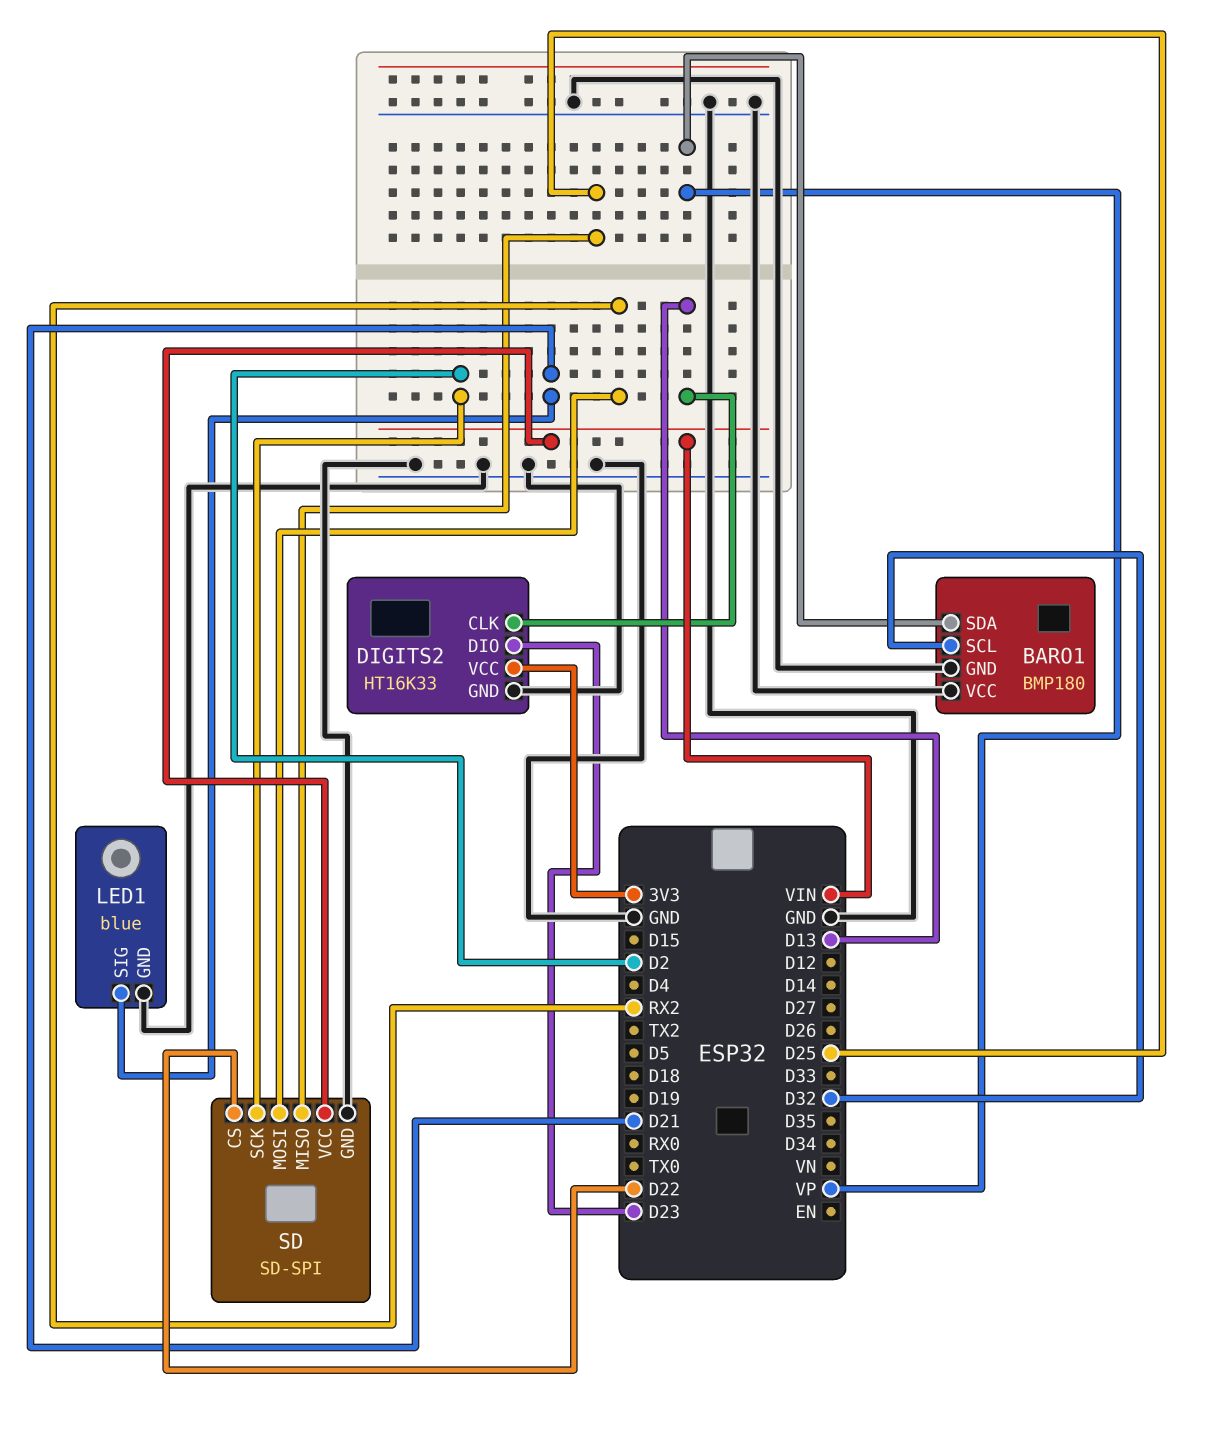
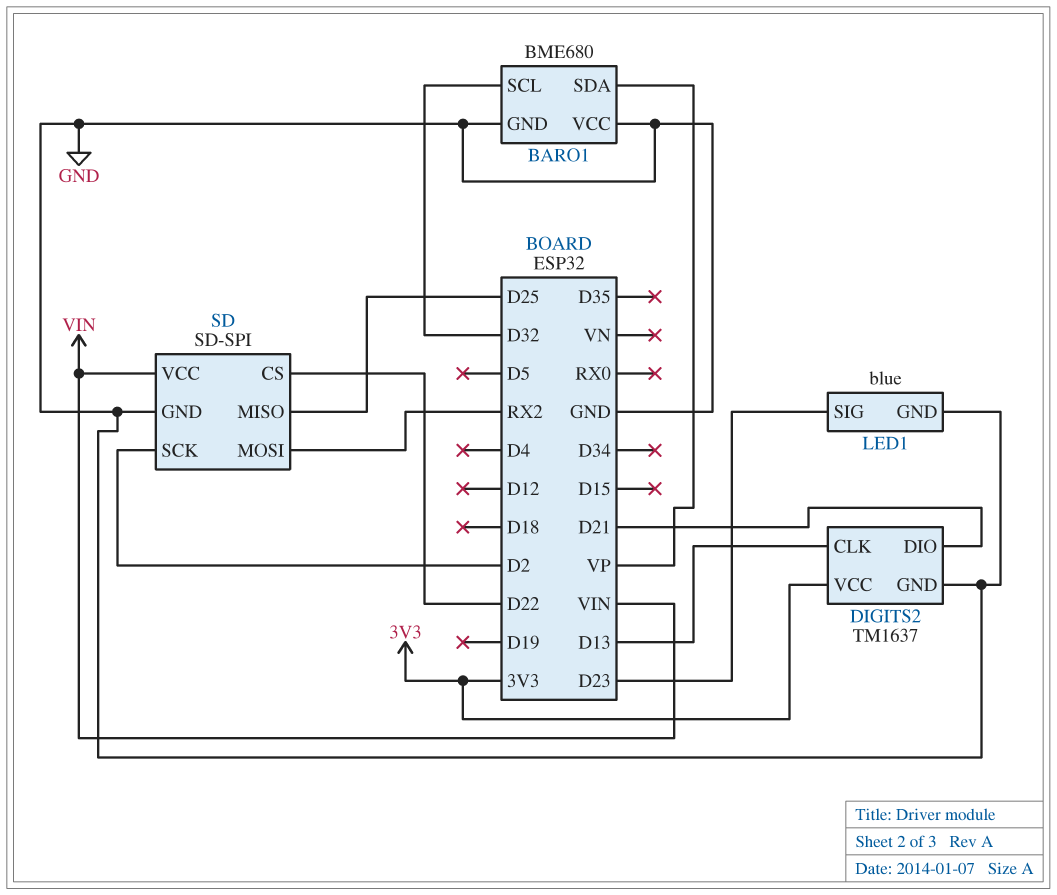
BARO1: BMP180 -> BME680
DIGITS2: HT16K33 -> TM1637
DIGITS2 pin DIO: D23 -> D21
LED1 pin SIG: D21 -> D23

